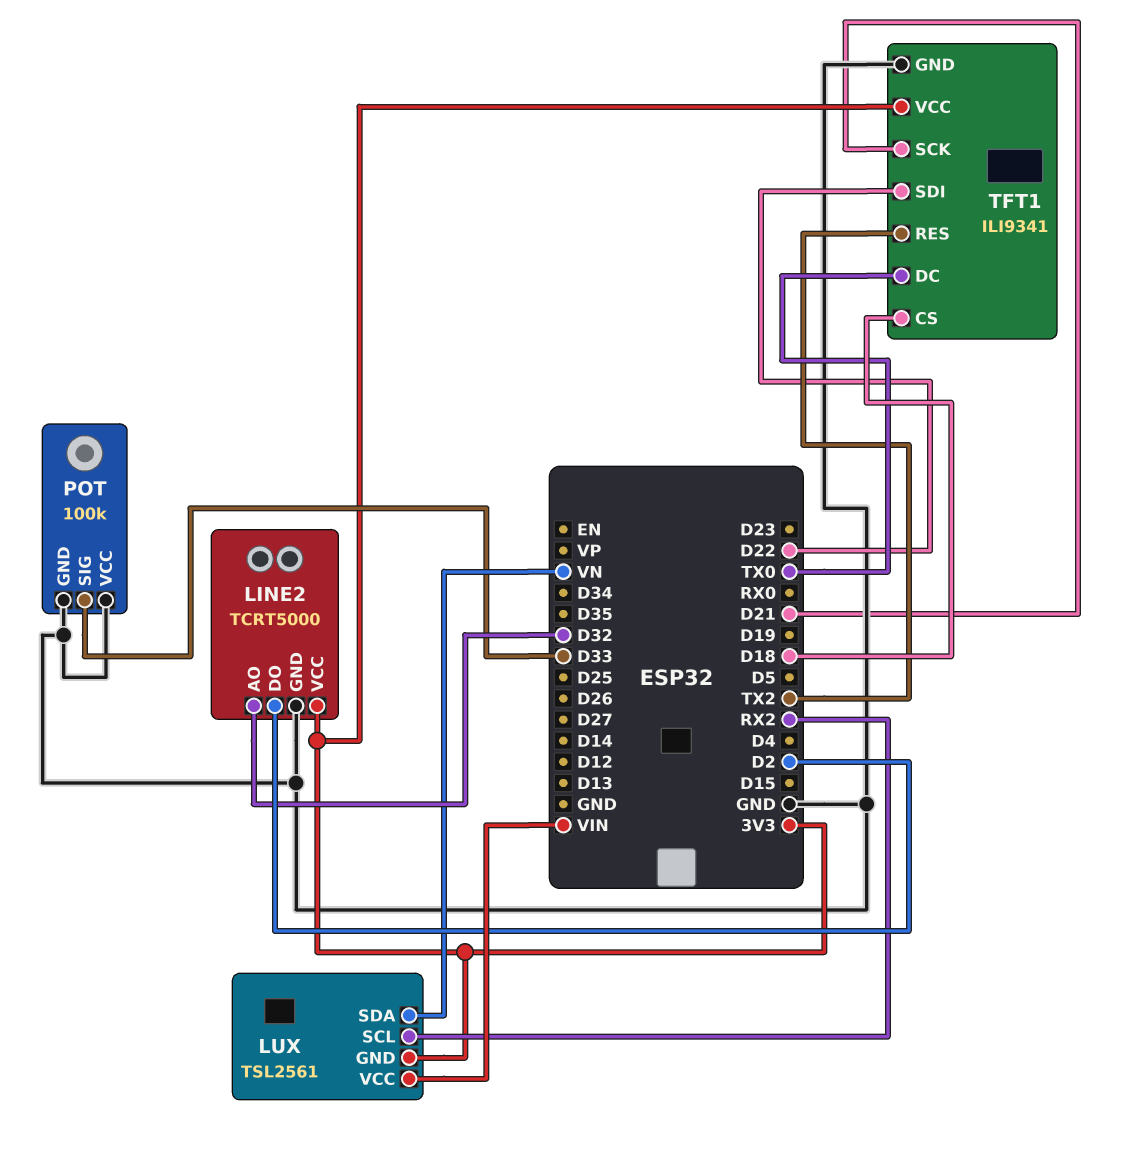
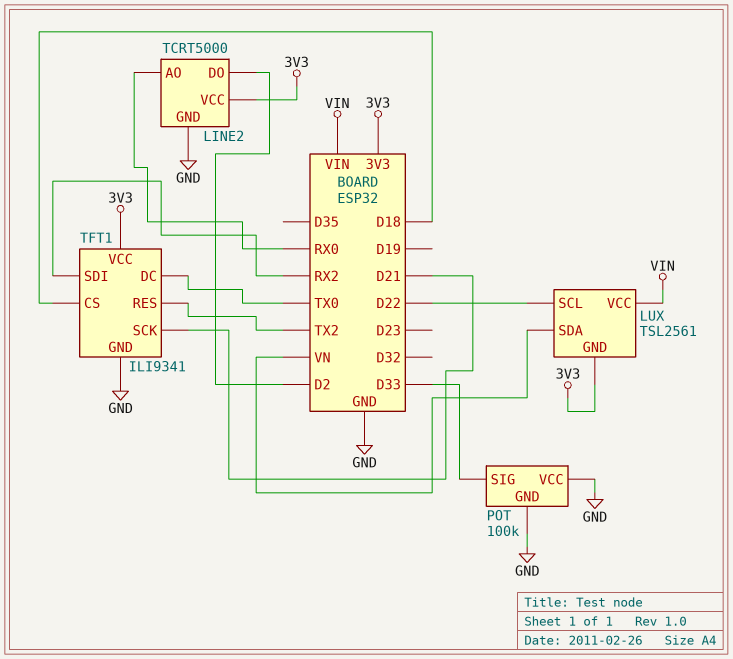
LINE2 pin AO: D32 -> RX0
LUX pin SCL: RX2 -> D22
TFT1 pin SDI: D22 -> RX2

